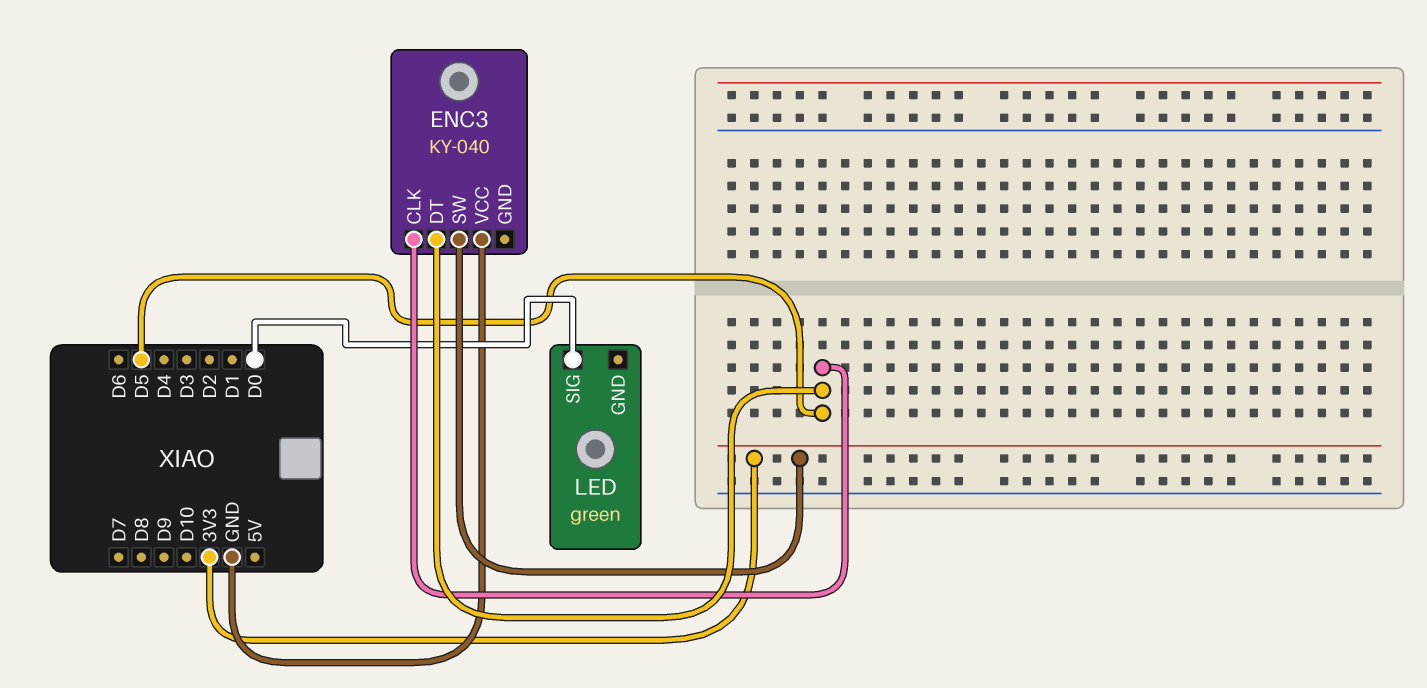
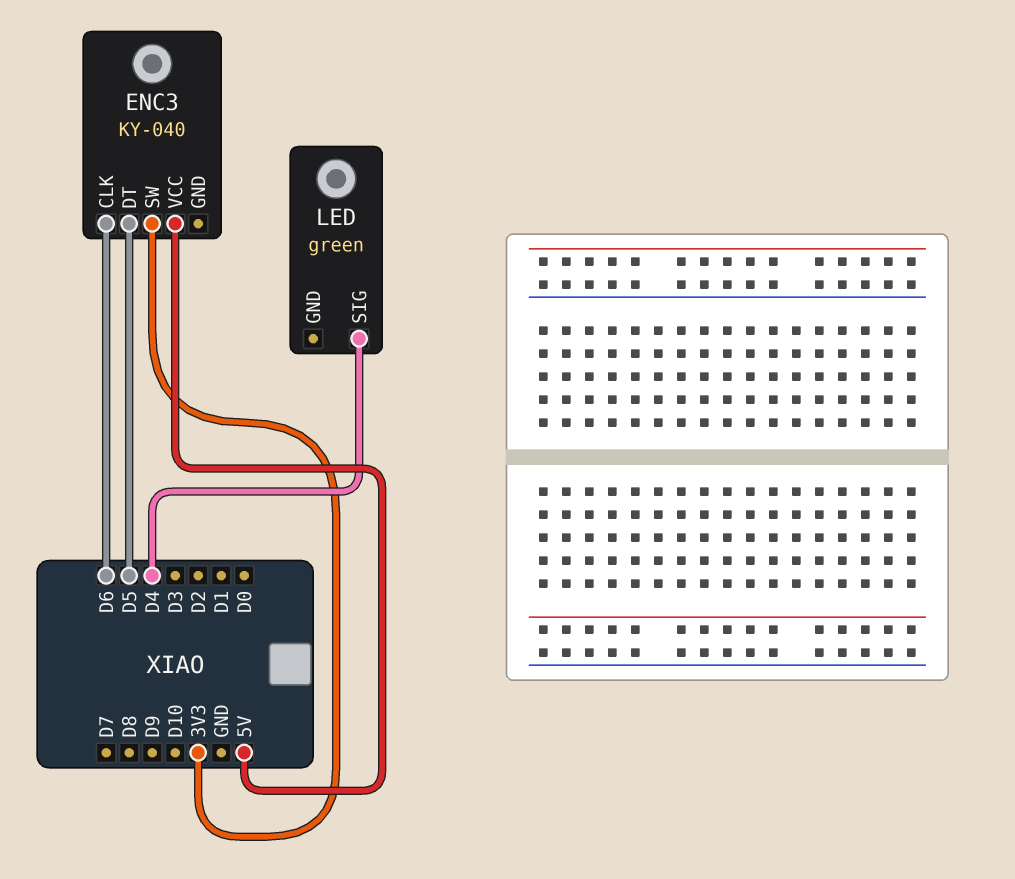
ENC3 pin CLK: D5 -> D6
ENC3 pin VCC: GND -> 5V
LED pin SIG: D0 -> D4

